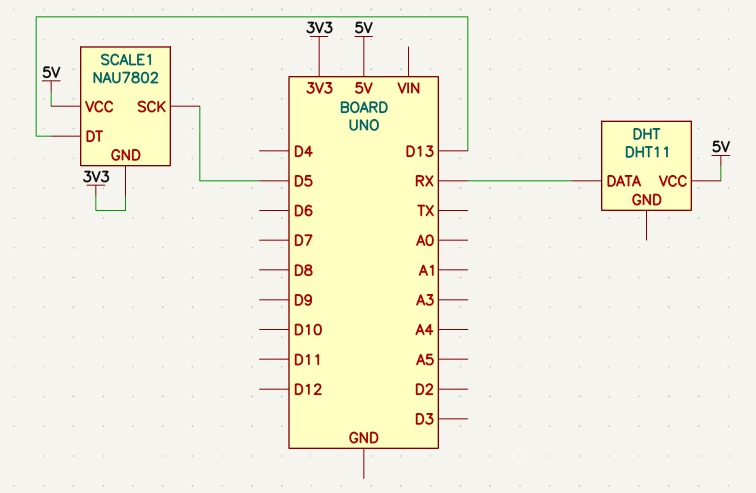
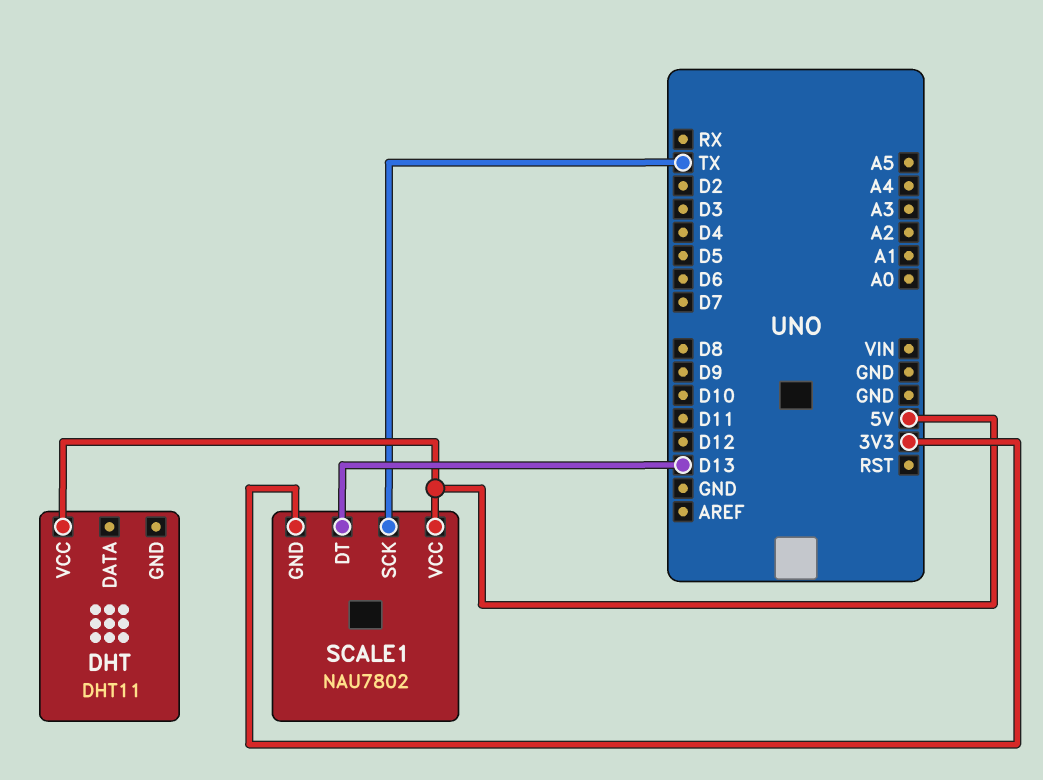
DHT pin DATA: RX -> none
SCALE1 pin SCK: D5 -> TX

